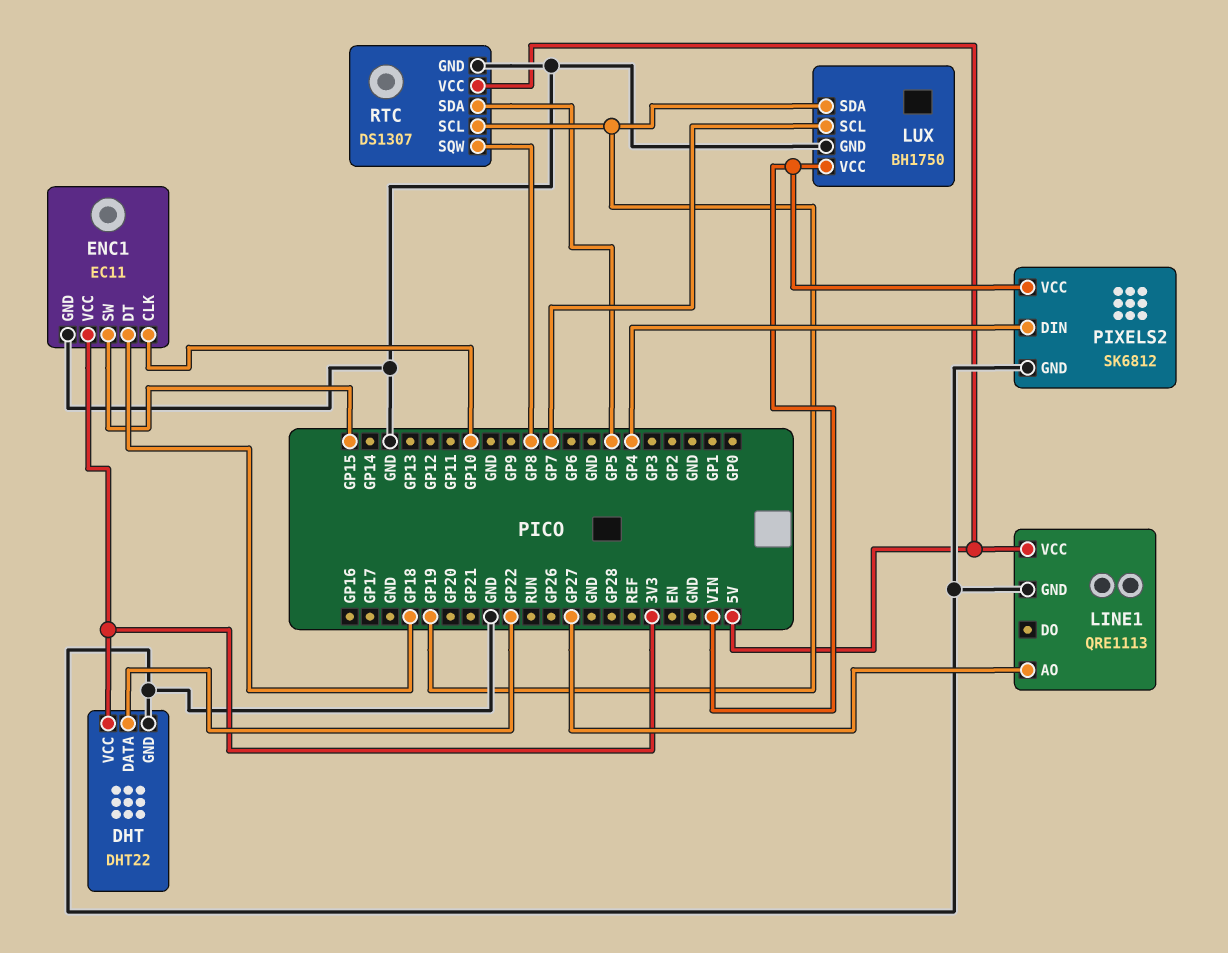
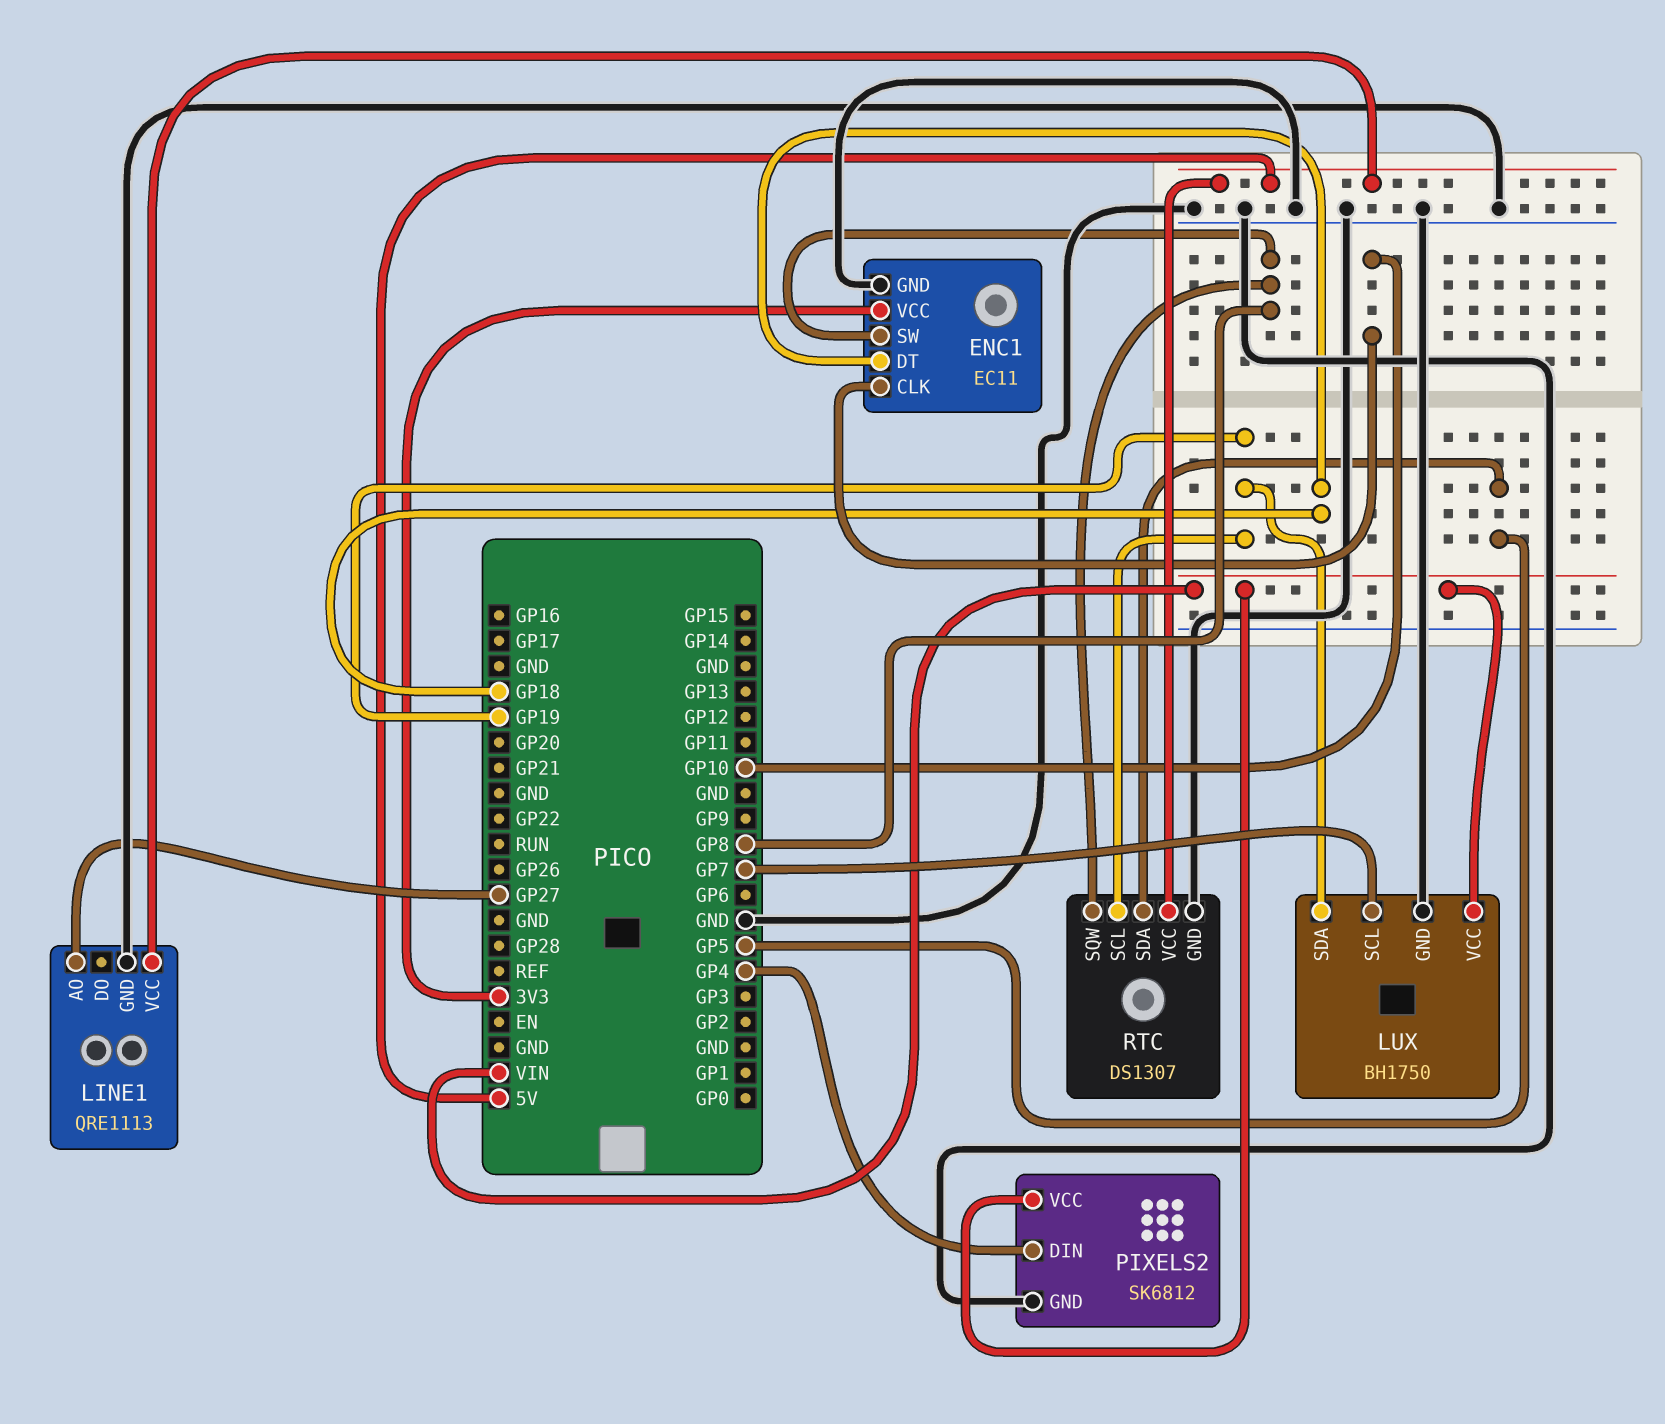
DHT: DHT22 -> none
DHT pin DATA: GP22 -> none
DHT pin GND: GND -> none
DHT pin VCC: 3V3 -> none
ENC1 pin SW: GP15 -> GP8

